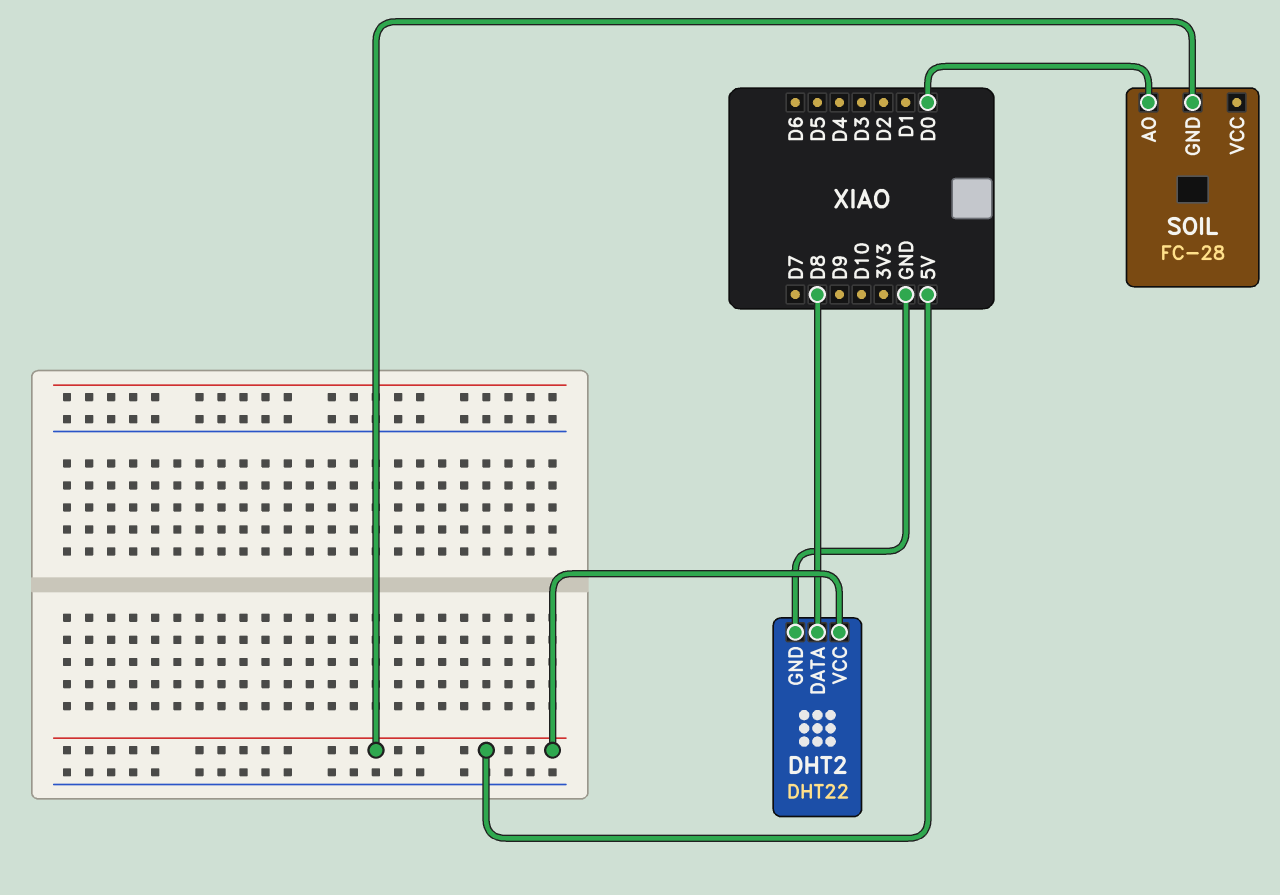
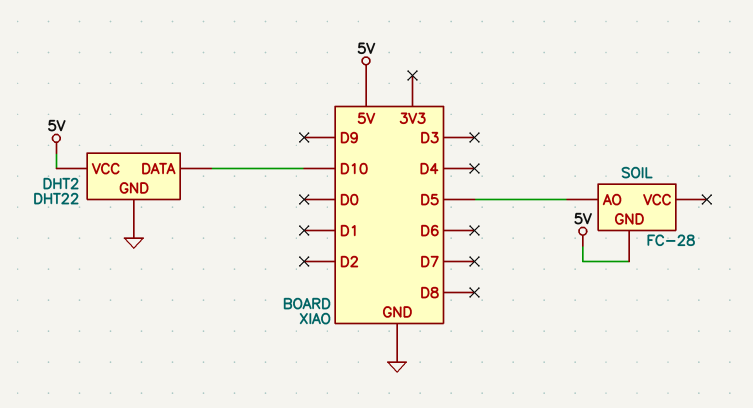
DHT2 pin DATA: D8 -> D10
SOIL pin AO: D0 -> D5

